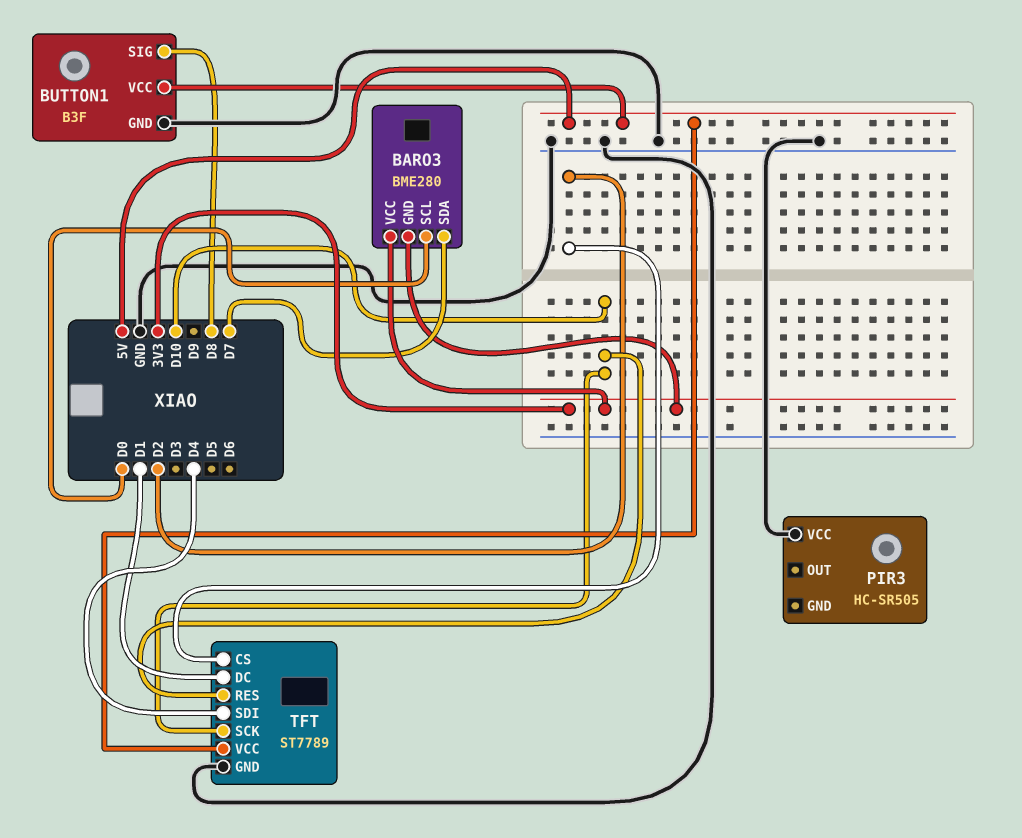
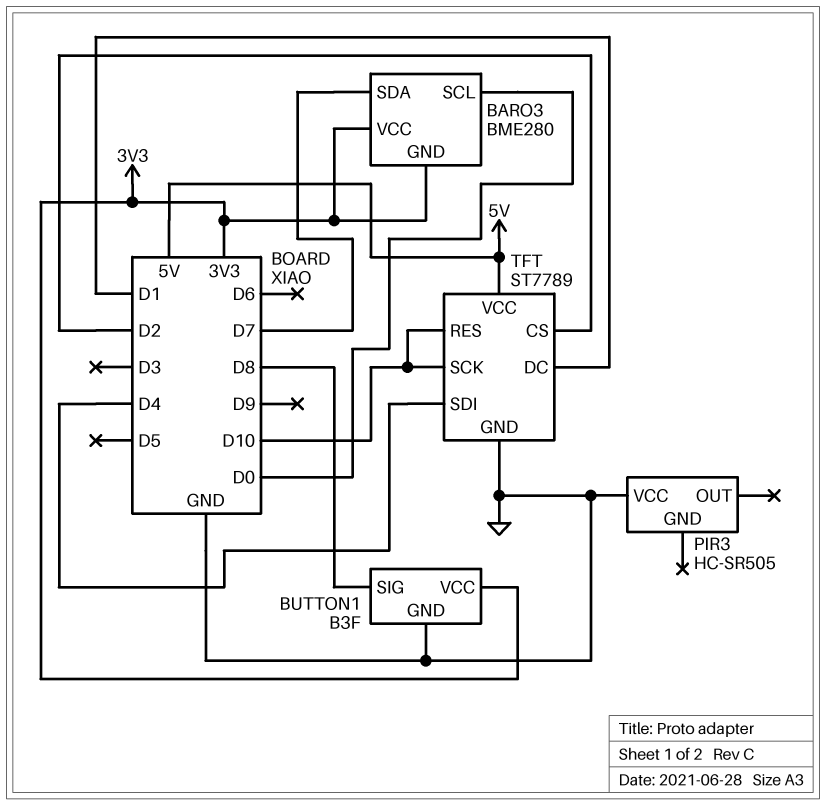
BUTTON1 pin VCC: 5V -> 3V3

